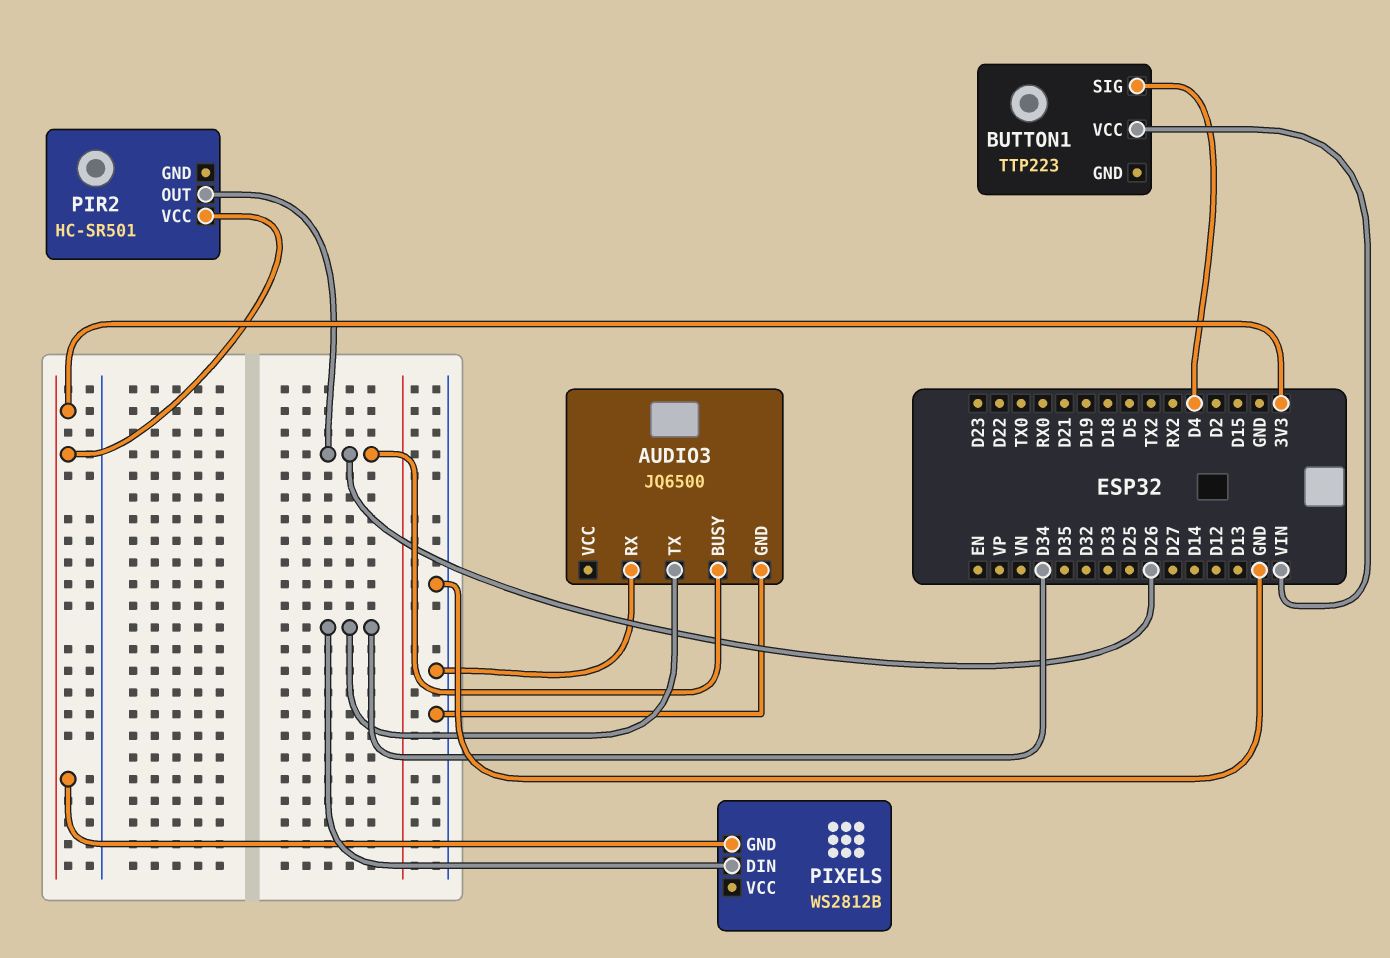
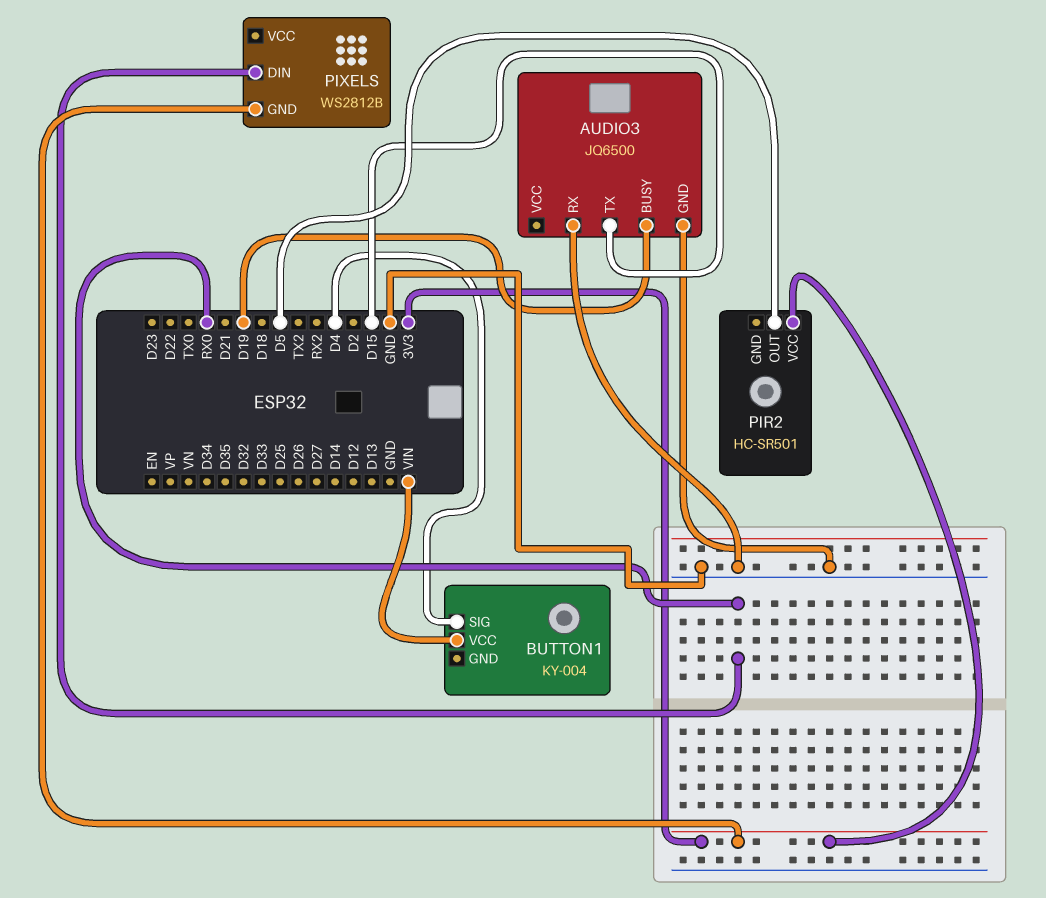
AUDIO3 pin BUSY: D26 -> D19
AUDIO3 pin TX: D34 -> D15
BUTTON1: TTP223 -> KY-004
PIR2 pin OUT: D26 -> D5
PIXELS pin DIN: D34 -> RX0

